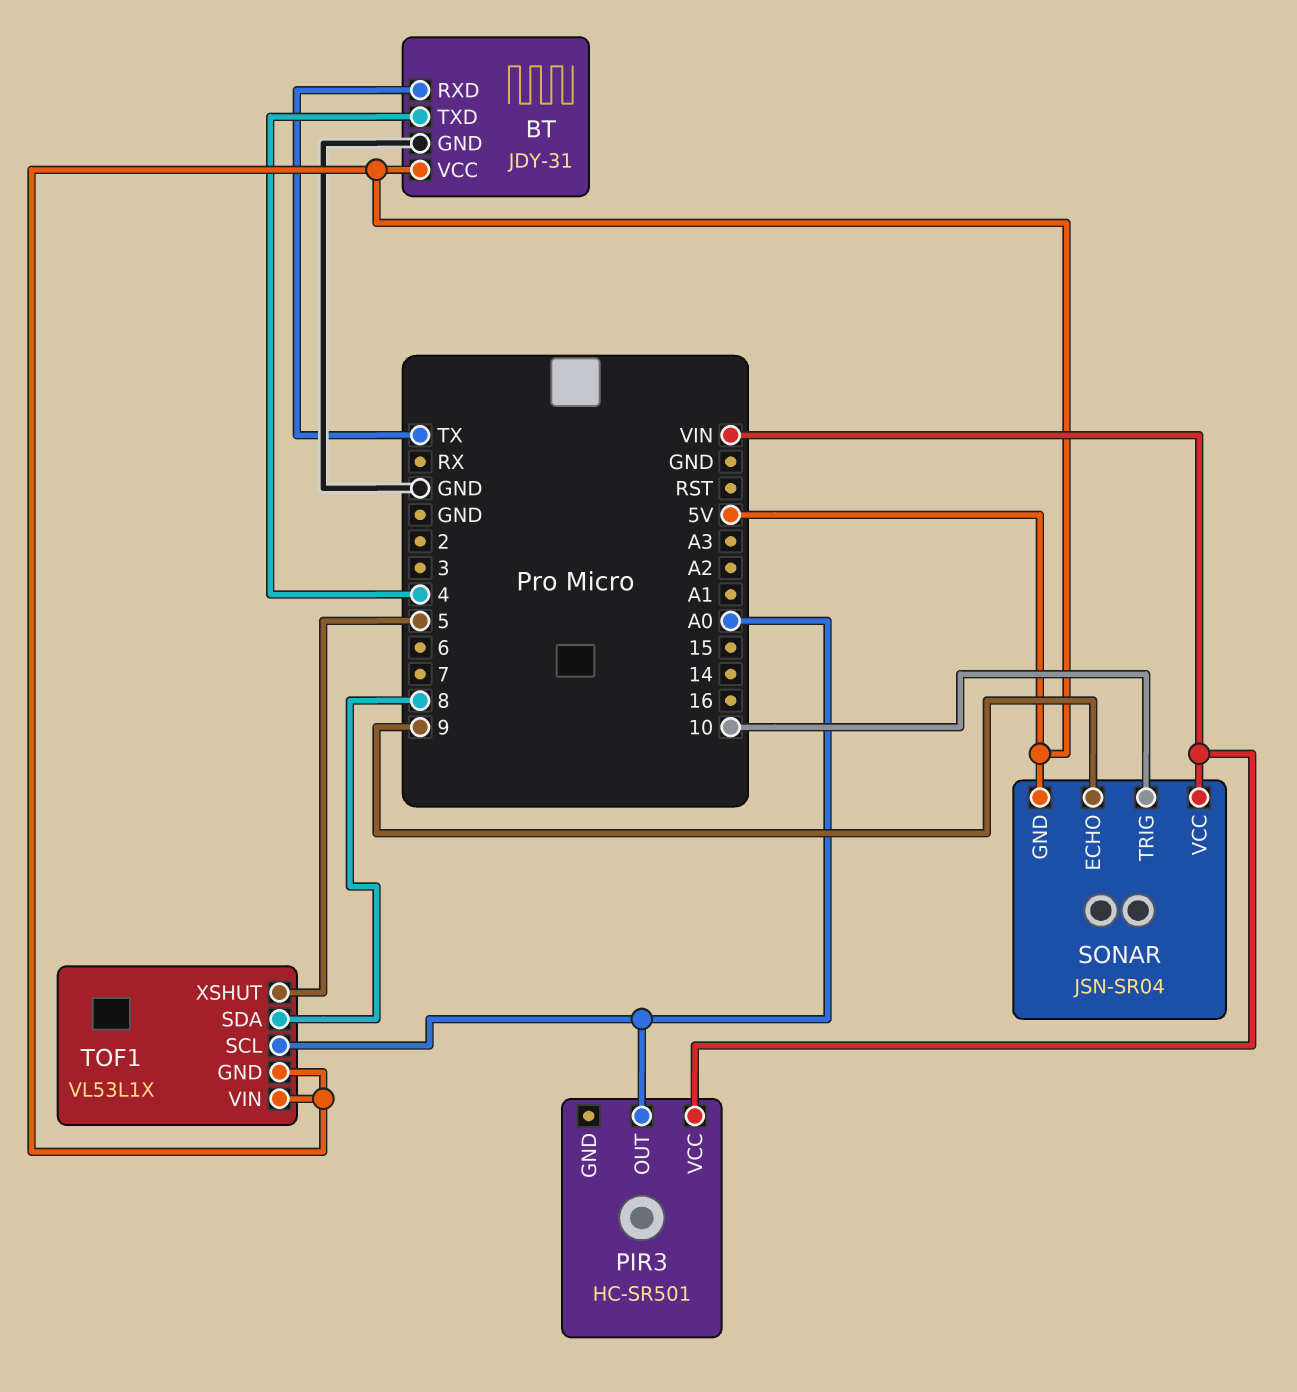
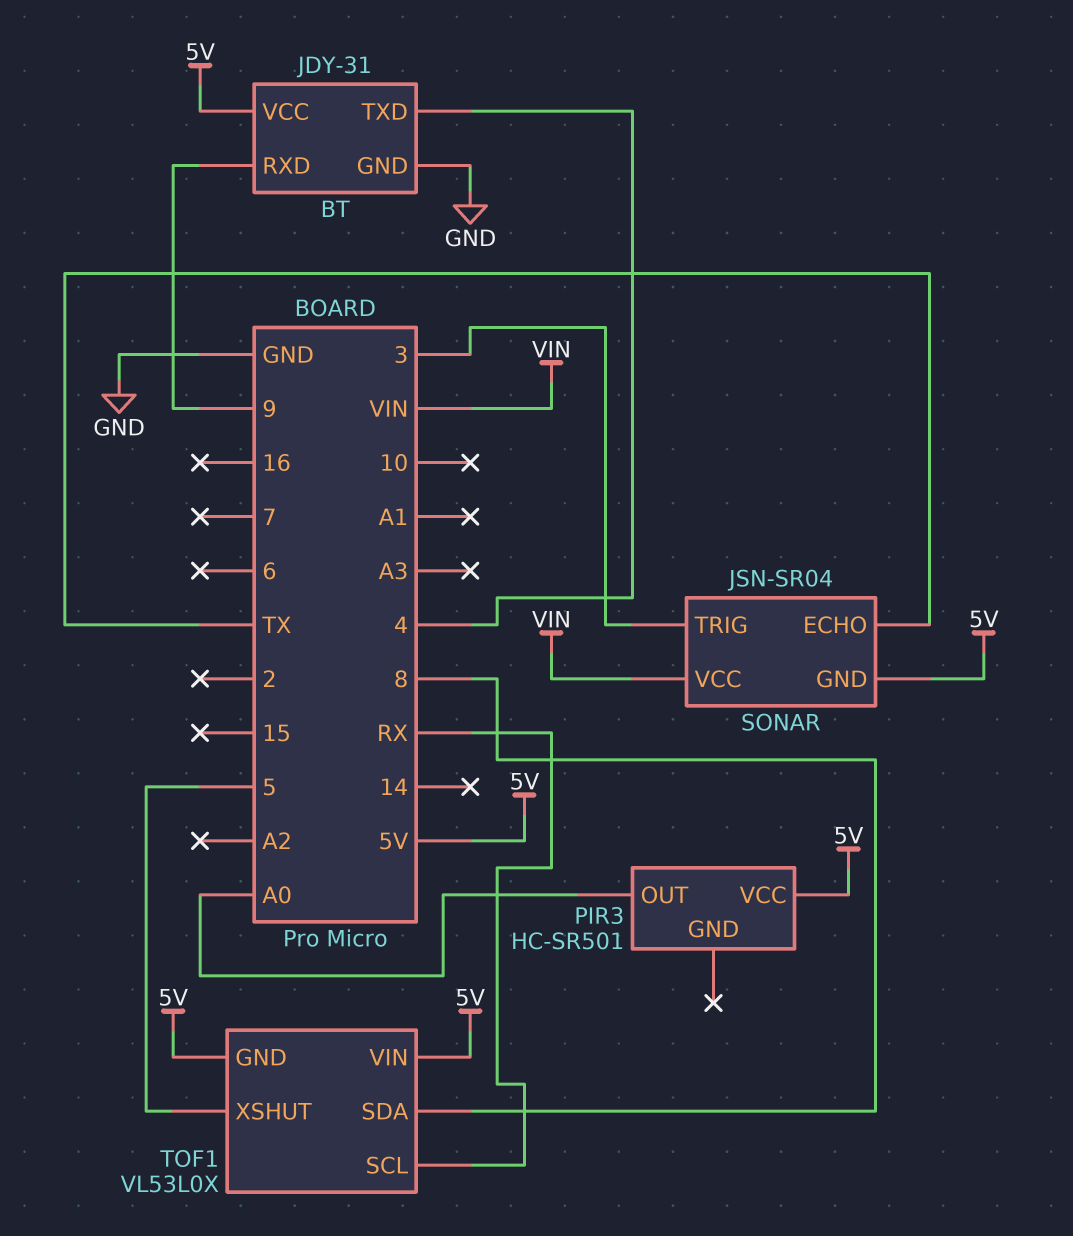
BT pin RXD: TX -> 9
PIR3 pin VCC: VIN -> 5V
SONAR pin ECHO: 9 -> TX
SONAR pin TRIG: 10 -> 3
TOF1: VL53L1X -> VL53L0X
TOF1 pin SCL: A0 -> RX

